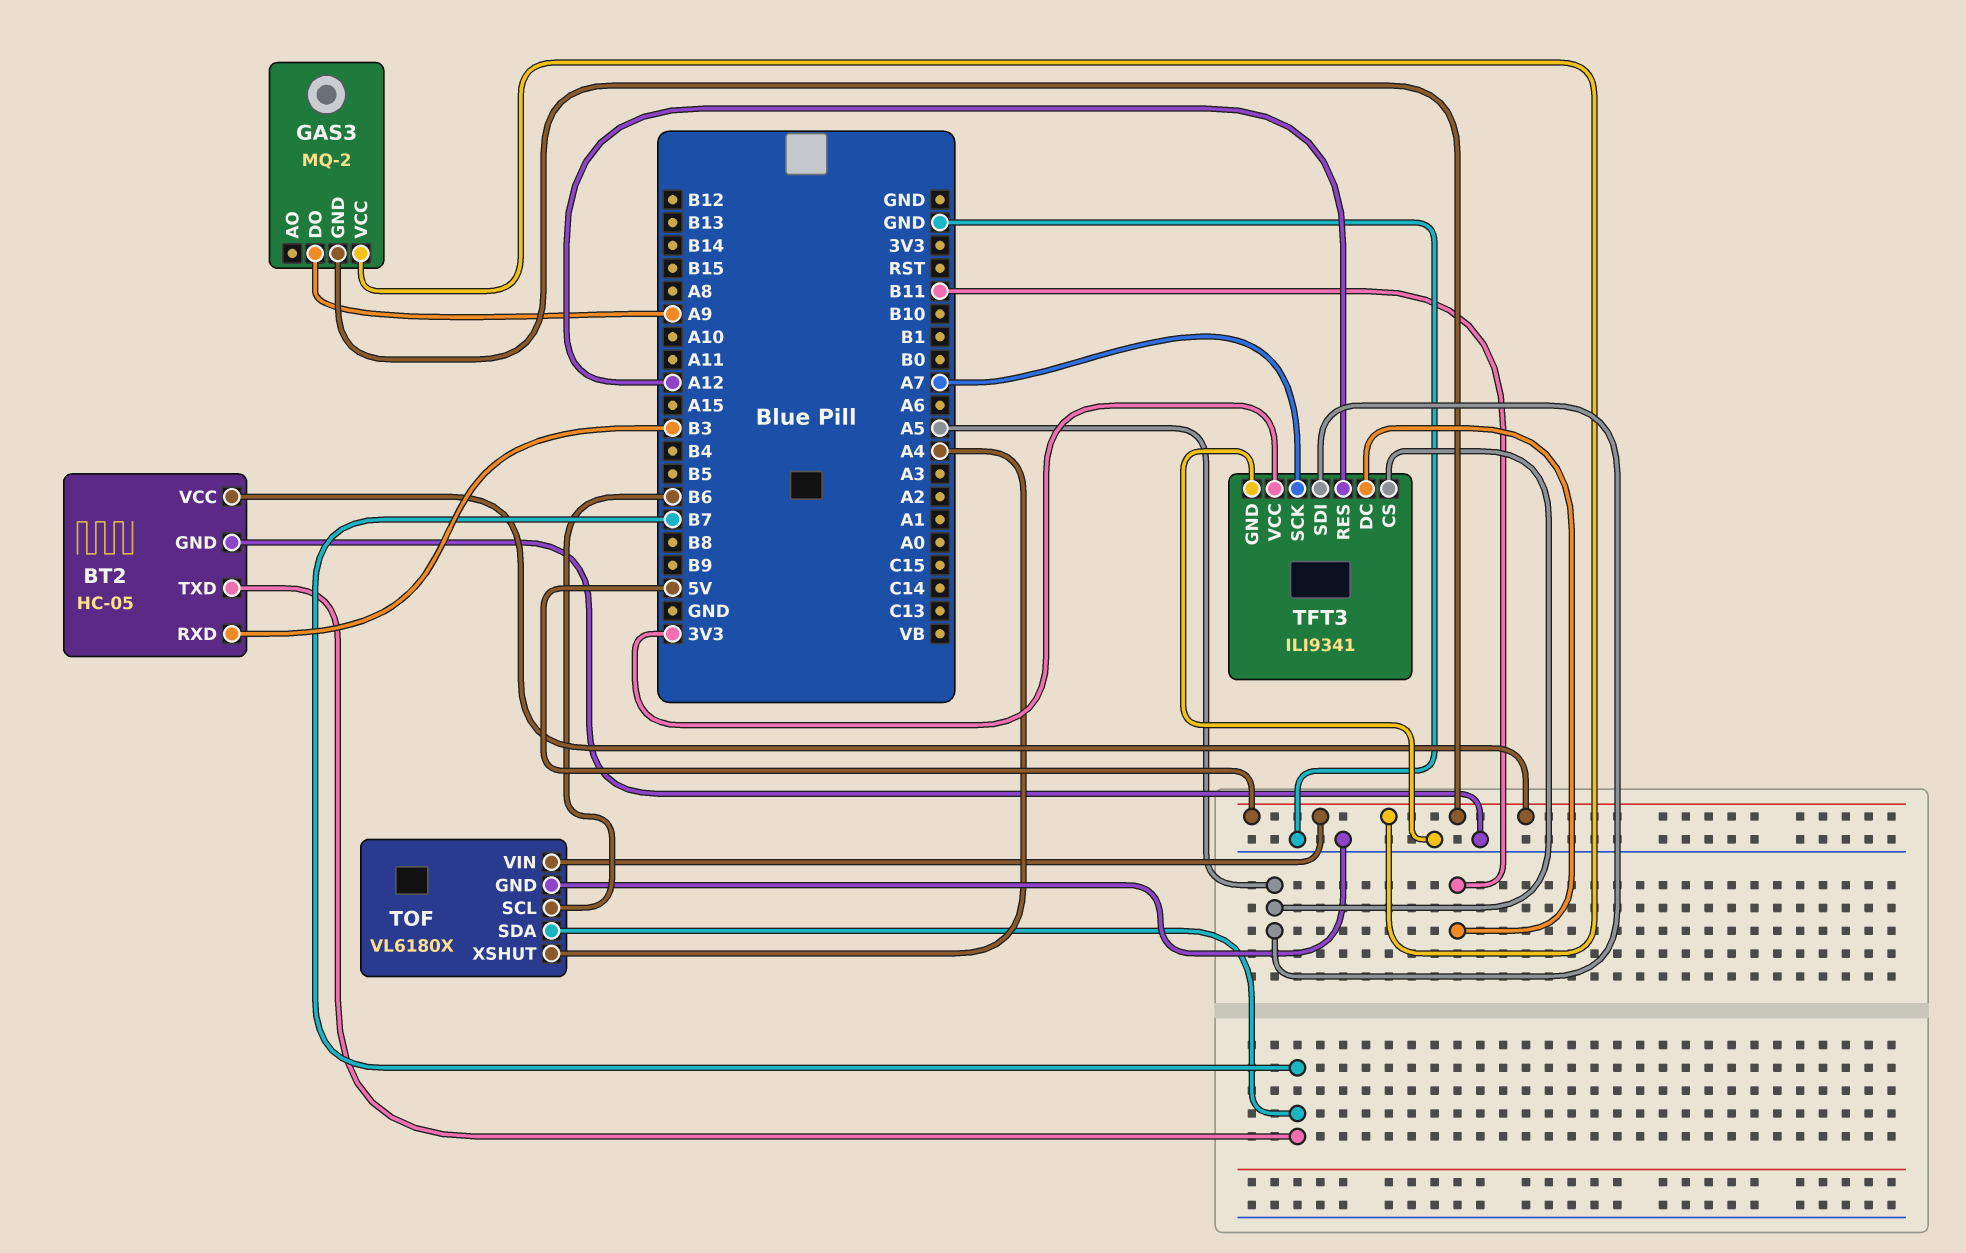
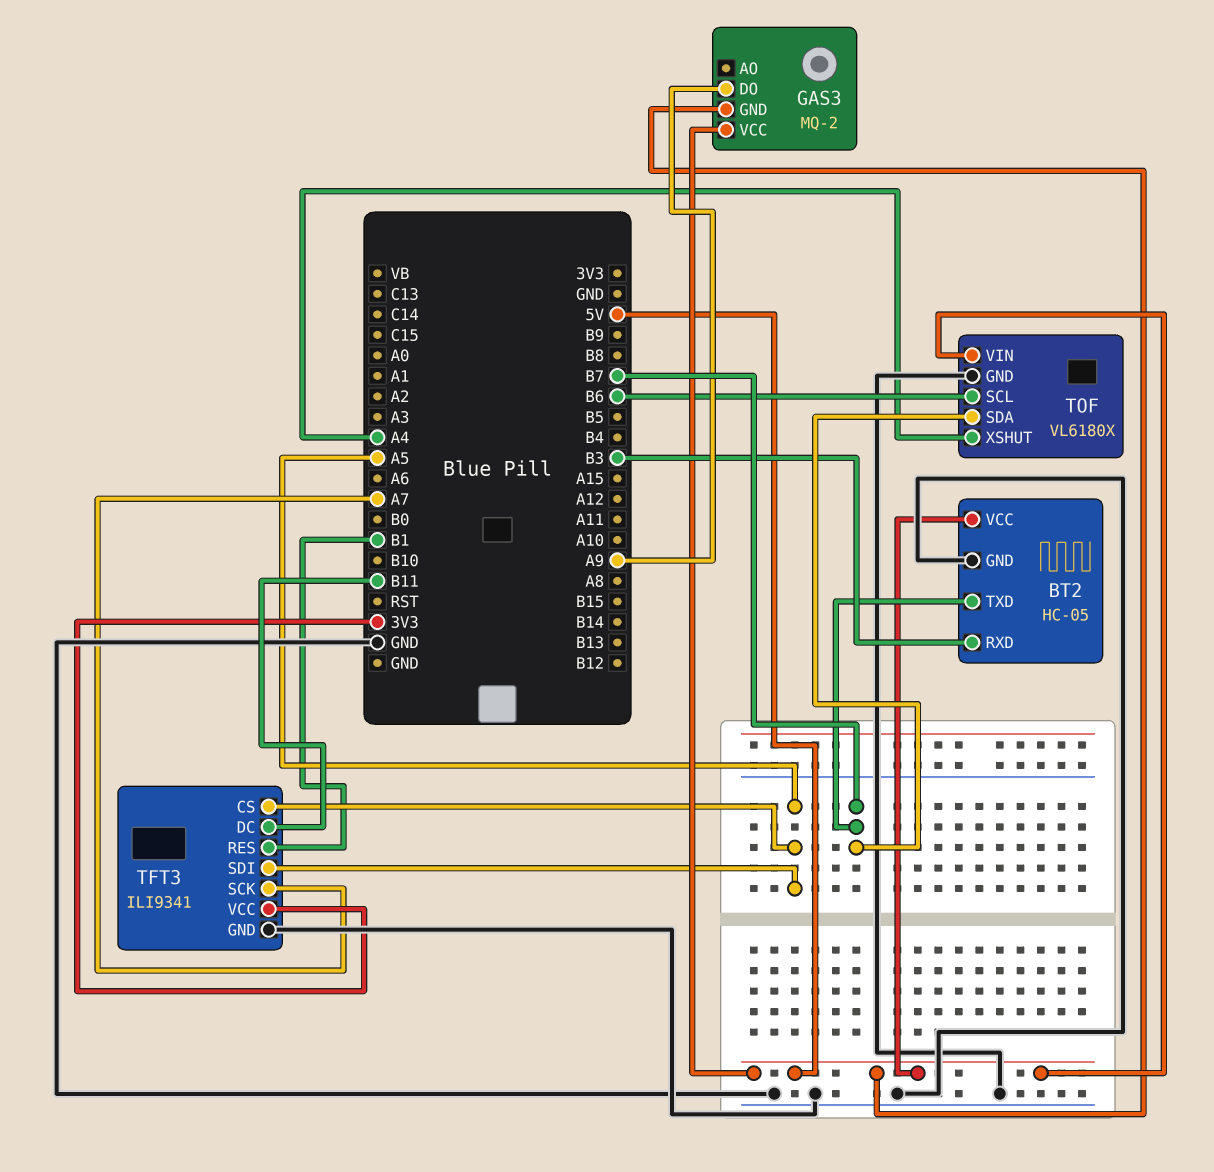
TFT3 pin RES: A12 -> B1

